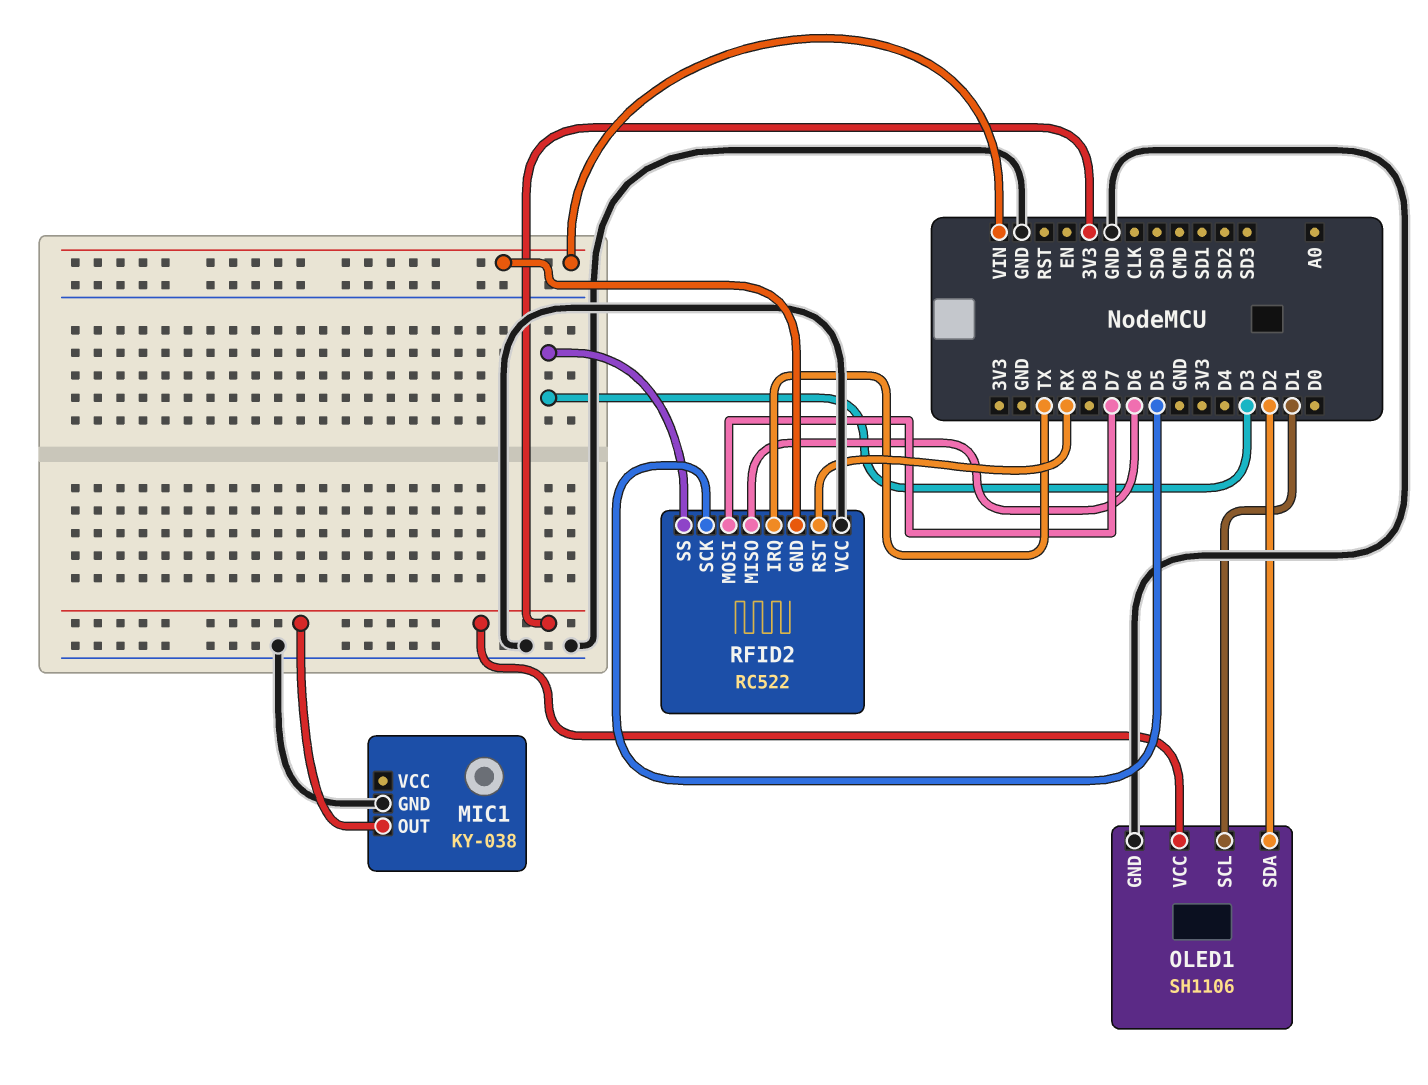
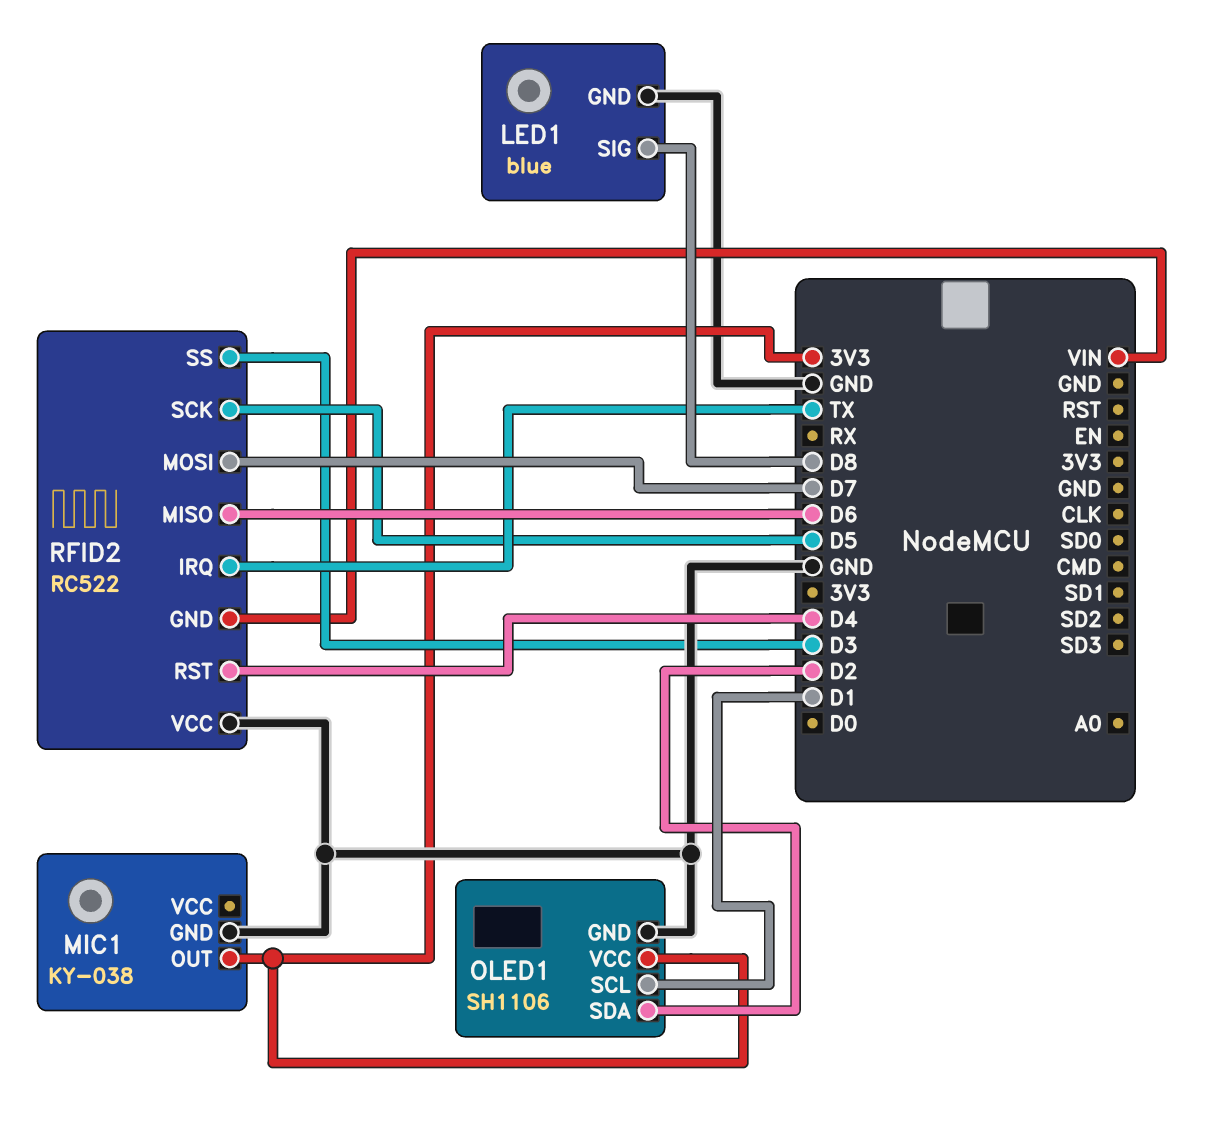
LED1: none -> blue
LED1 pin GND: none -> GND
LED1 pin SIG: none -> D8
RFID2 pin RST: RX -> D4

